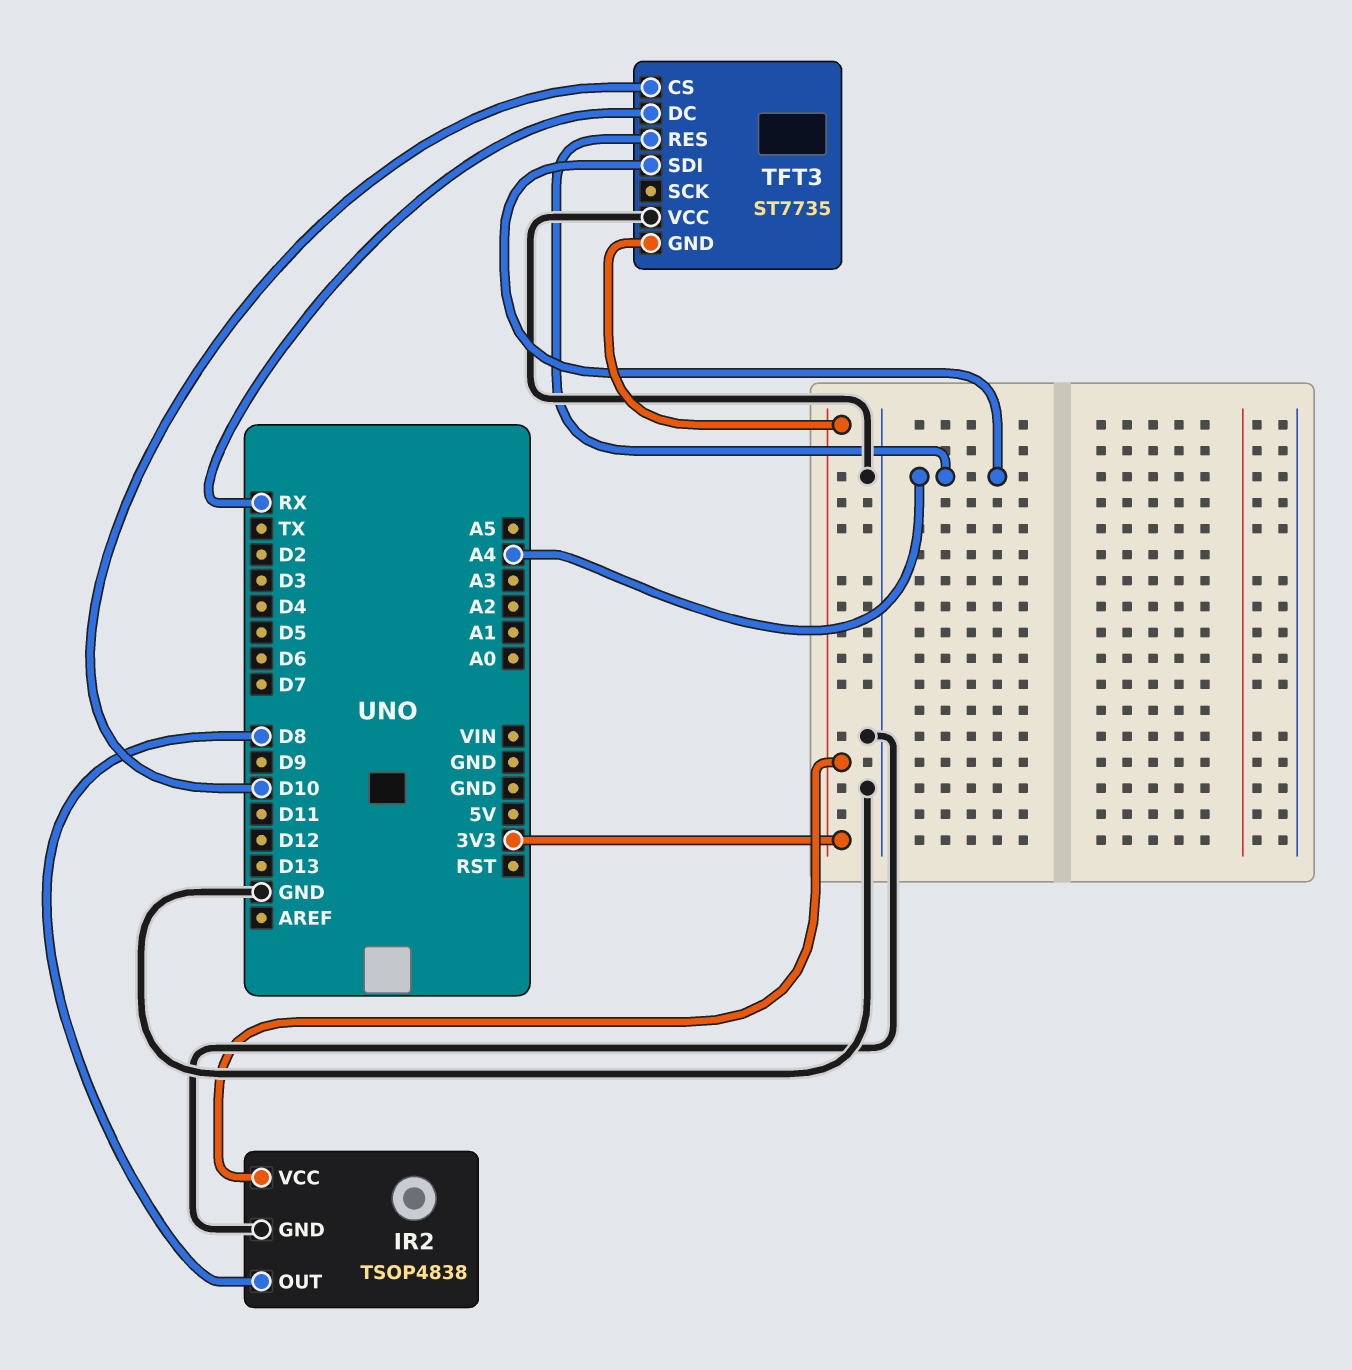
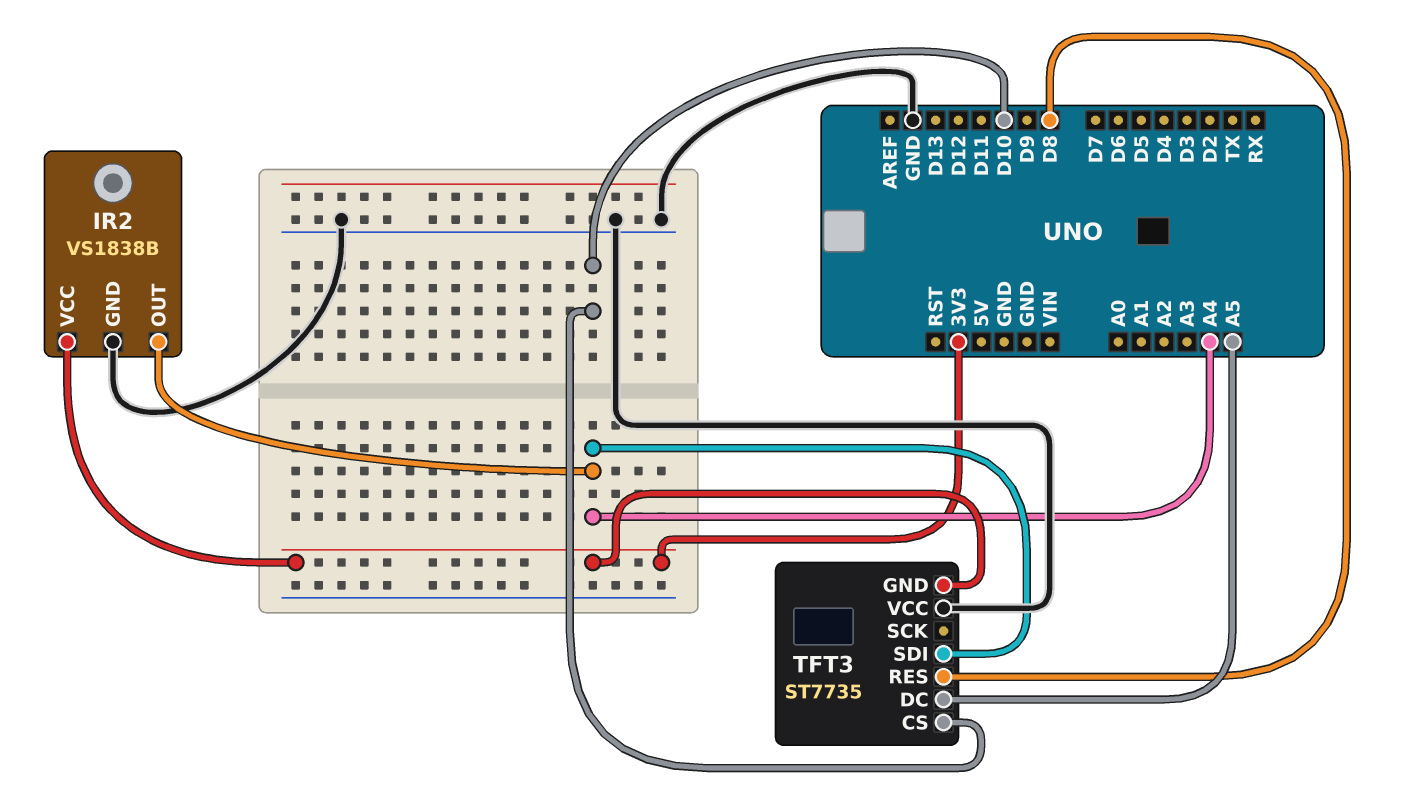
IR2: TSOP4838 -> VS1838B
IR2 pin OUT: D8 -> A4
TFT3 pin DC: RX -> A5
TFT3 pin RES: A4 -> D8

